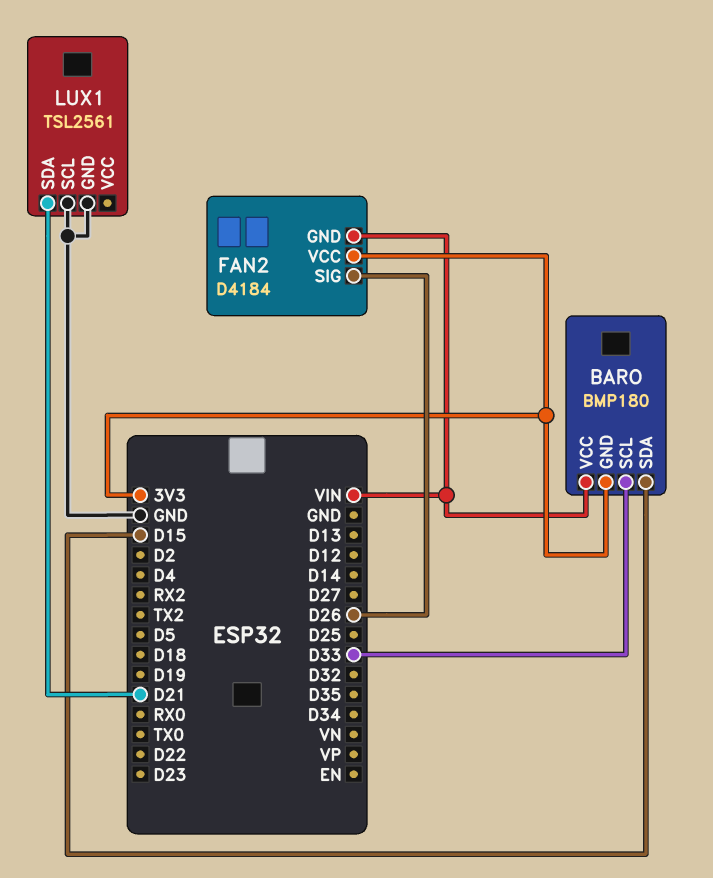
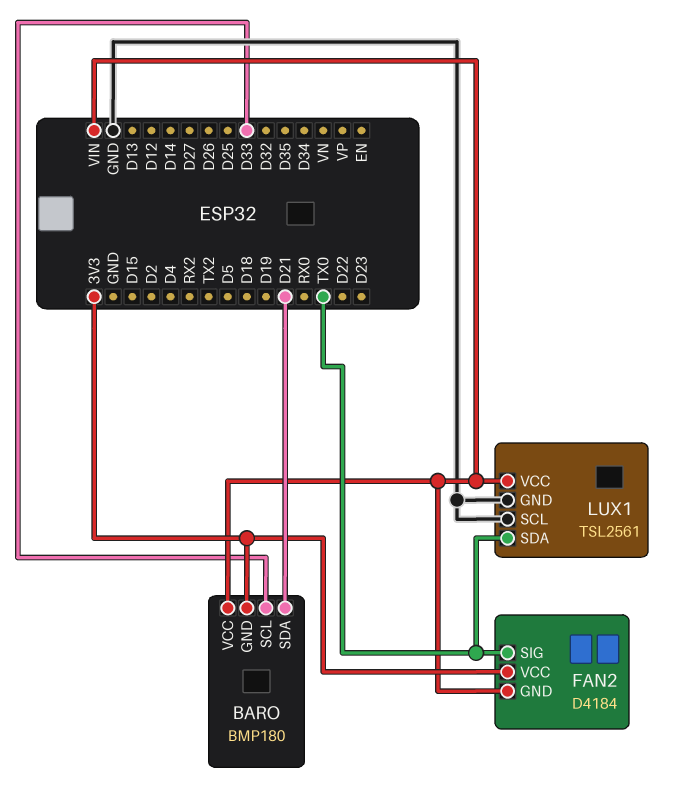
BARO pin SDA: D15 -> D21
FAN2 pin SIG: D26 -> TX0
LUX1 pin SDA: D21 -> TX0
LUX1 pin VCC: none -> VIN

